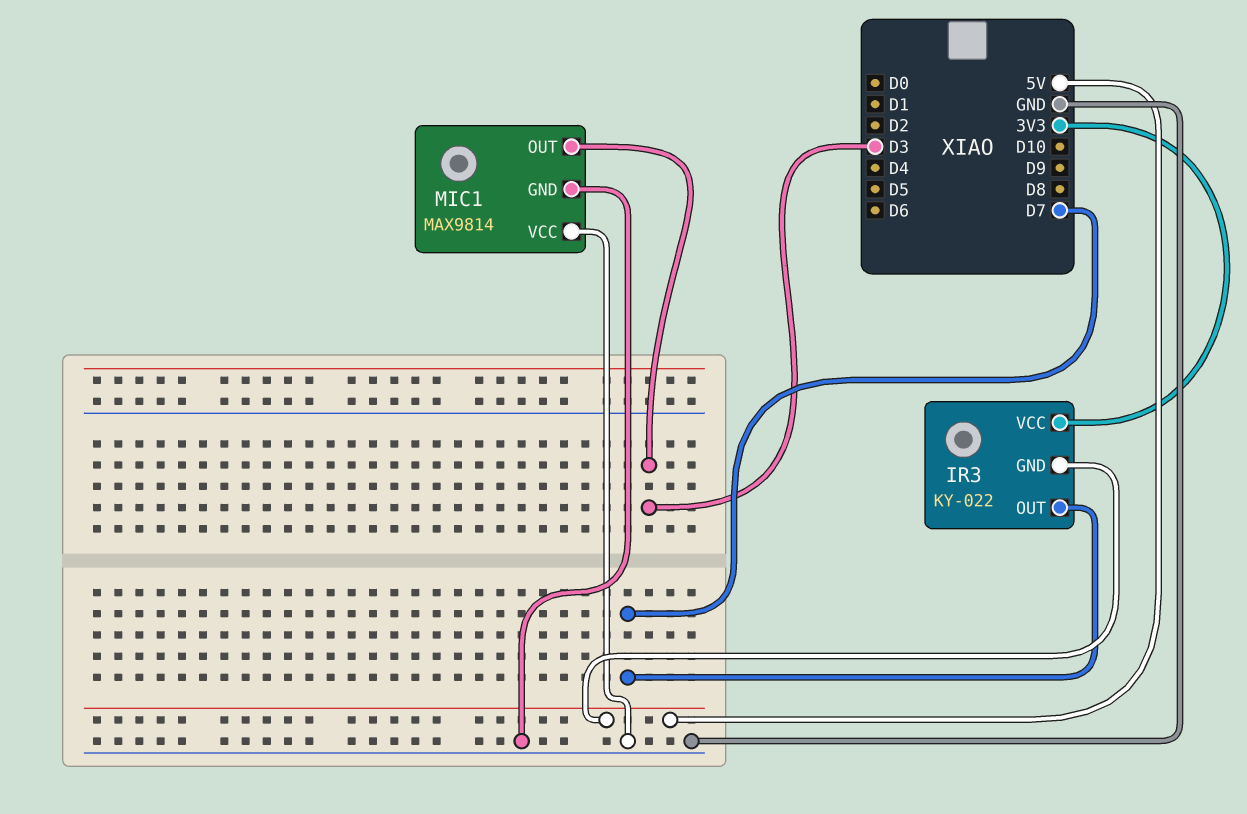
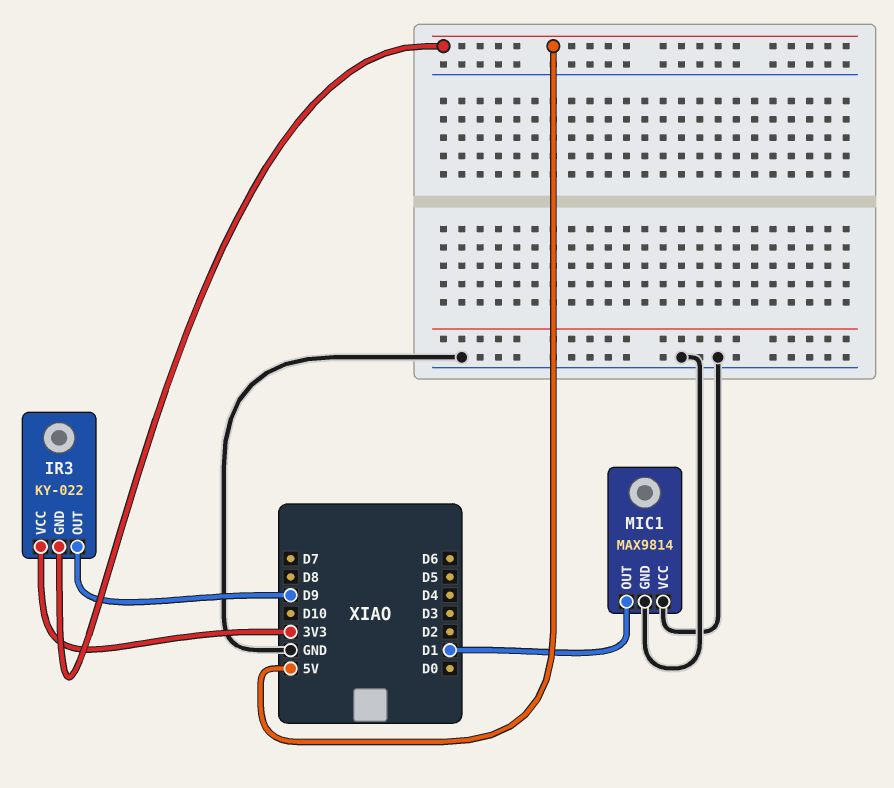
IR3 pin OUT: D7 -> D9
MIC1 pin OUT: D3 -> D1

